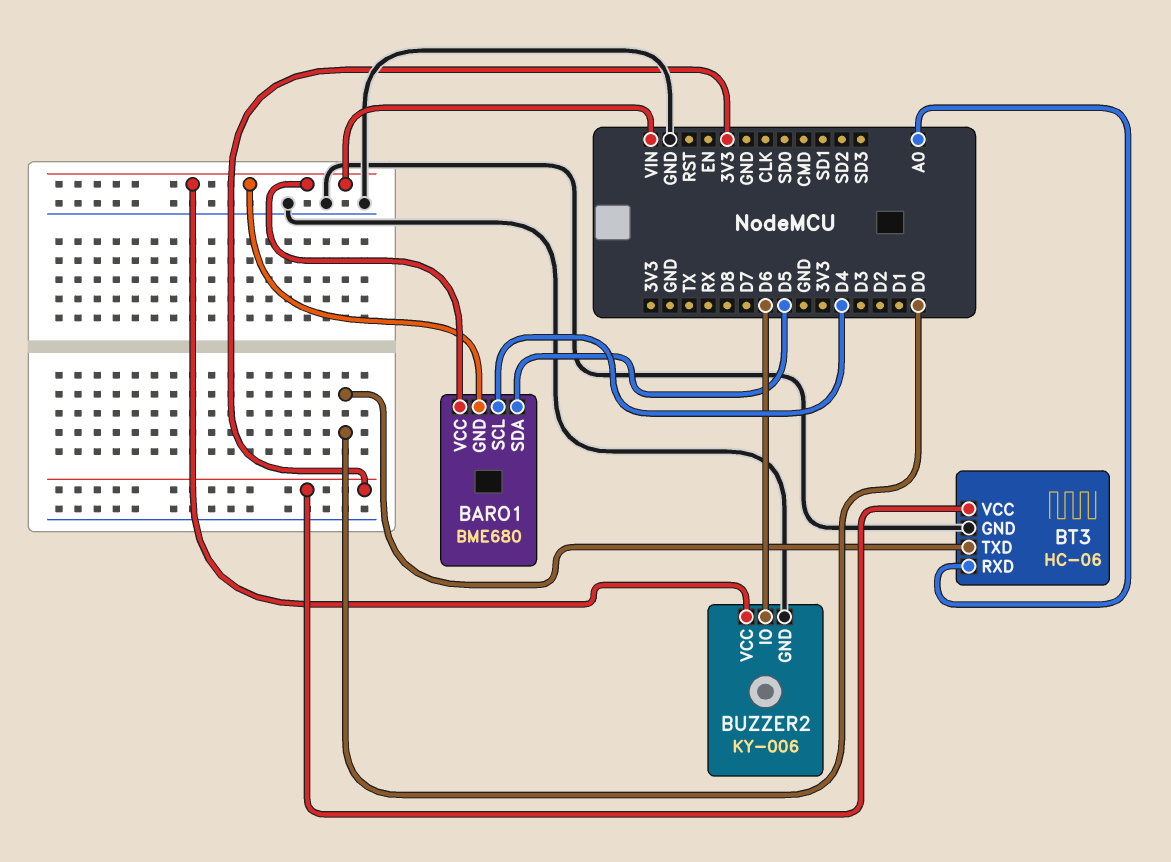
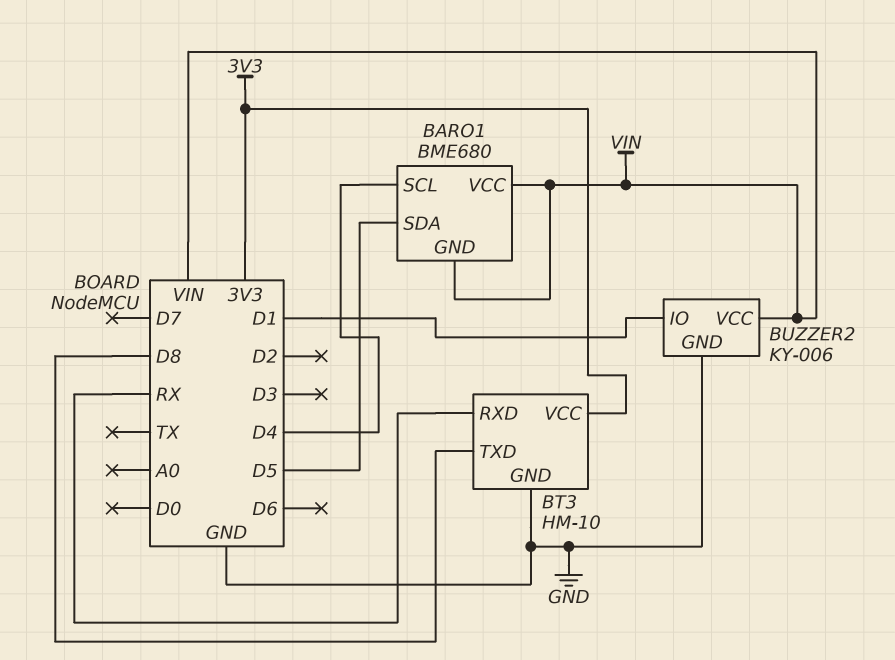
BT3: HC-06 -> HM-10
BT3 pin RXD: A0 -> RX
BT3 pin TXD: D0 -> D8
BUZZER2 pin IO: D6 -> D1

